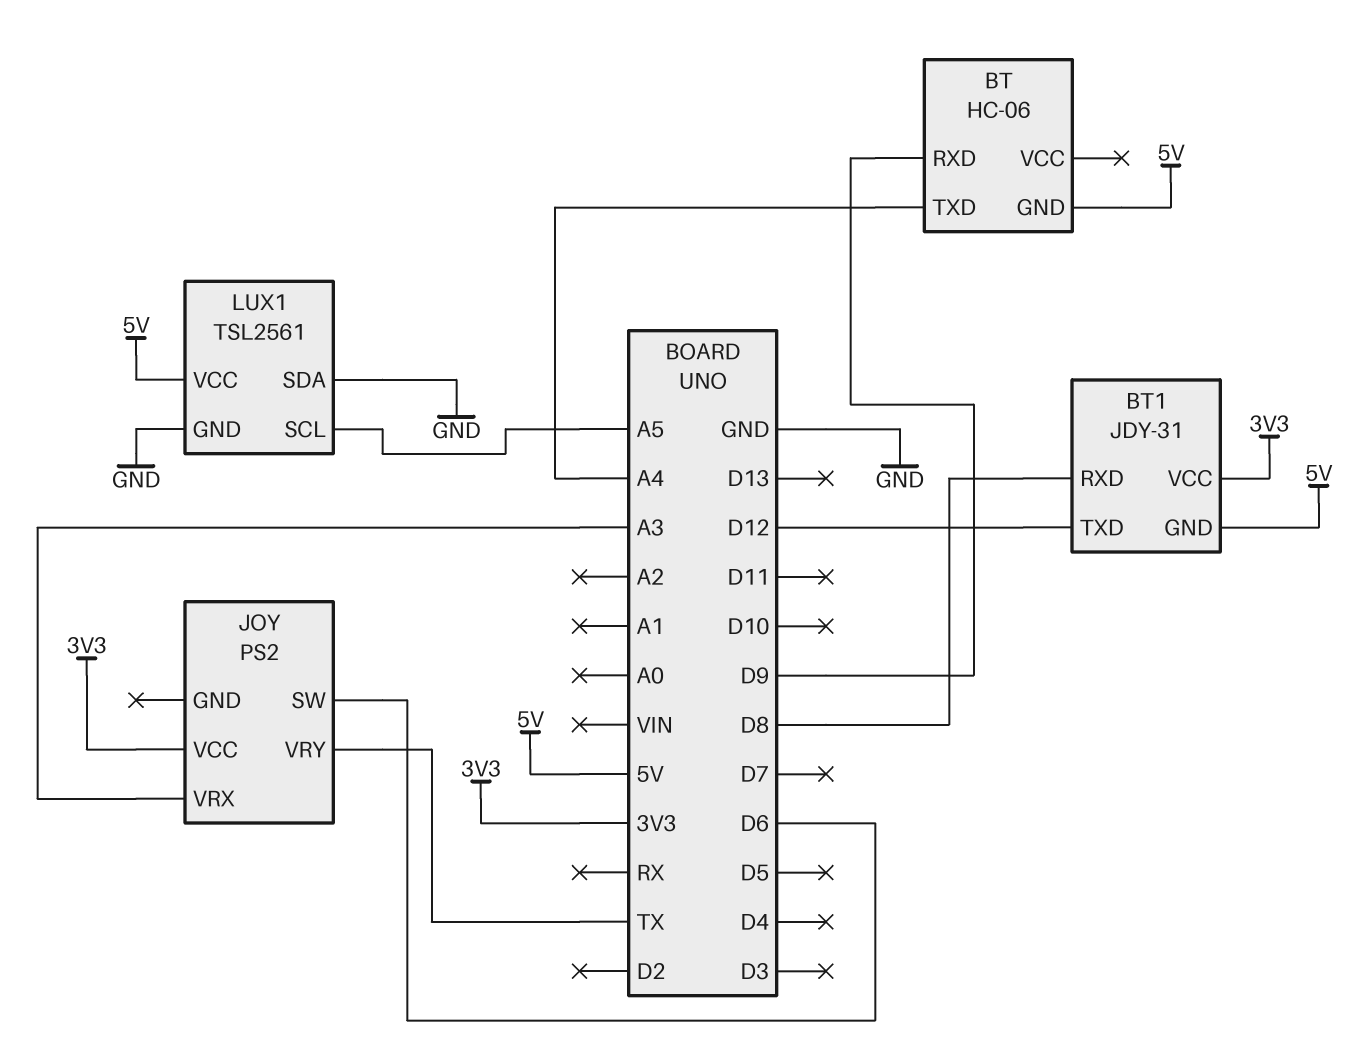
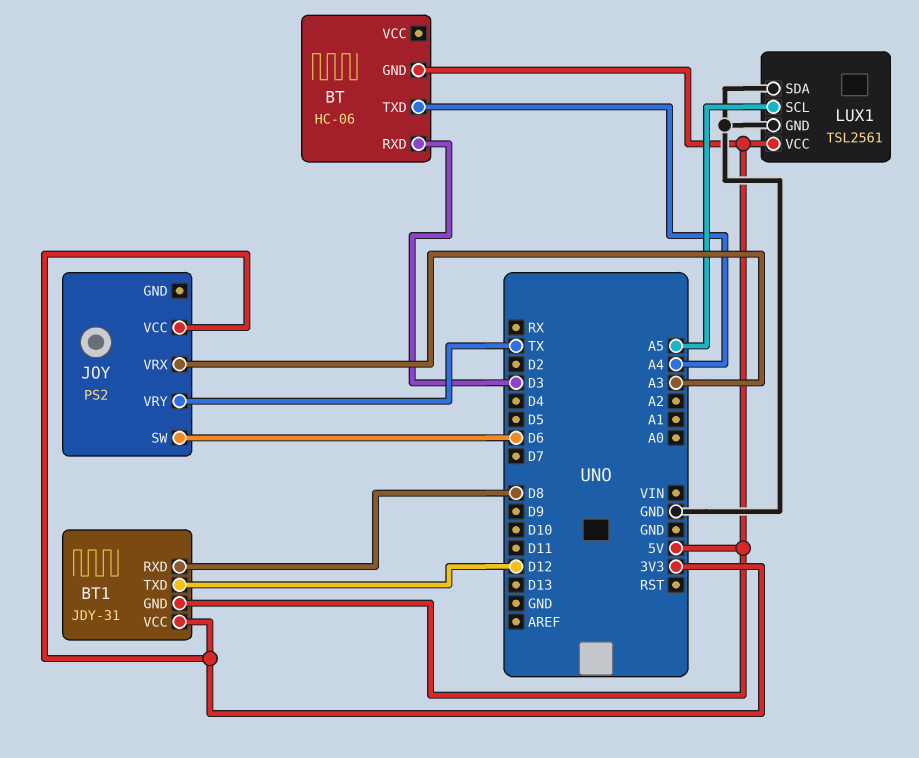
BT pin RXD: D9 -> D3

